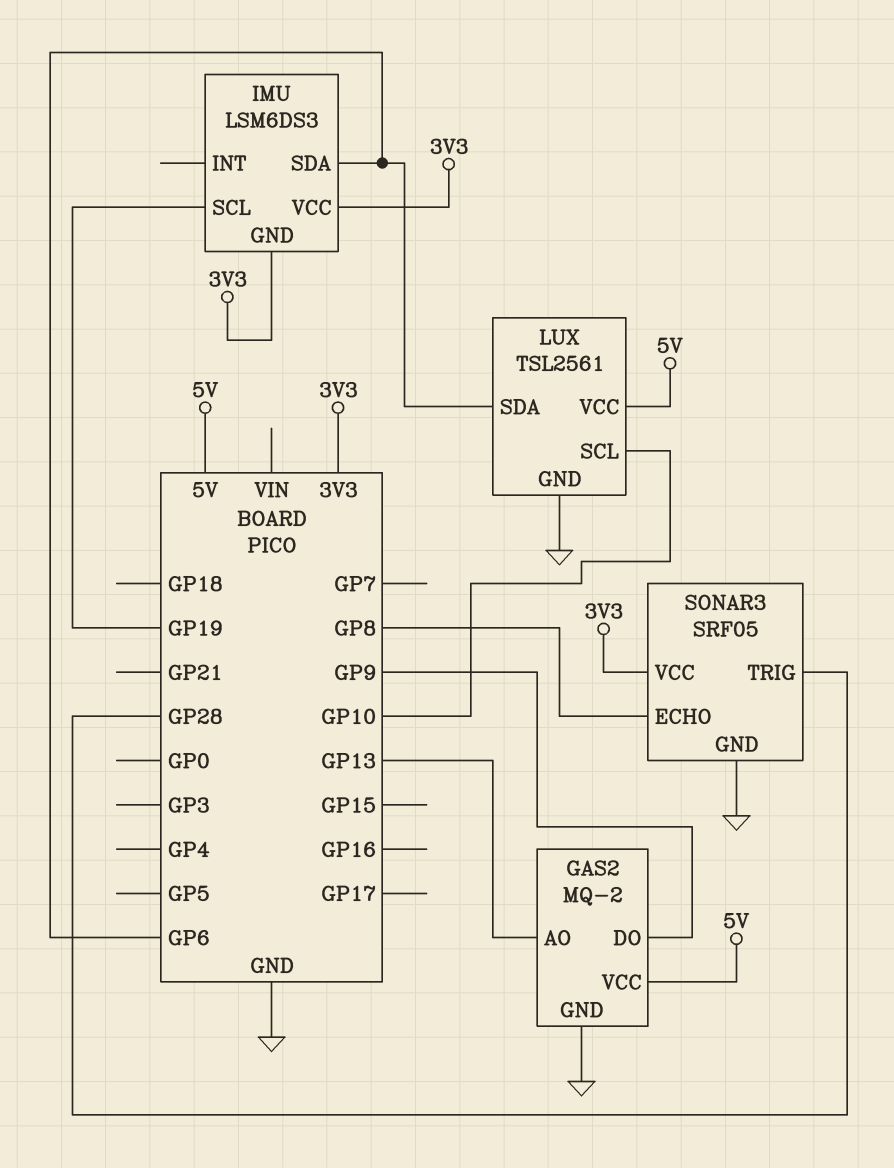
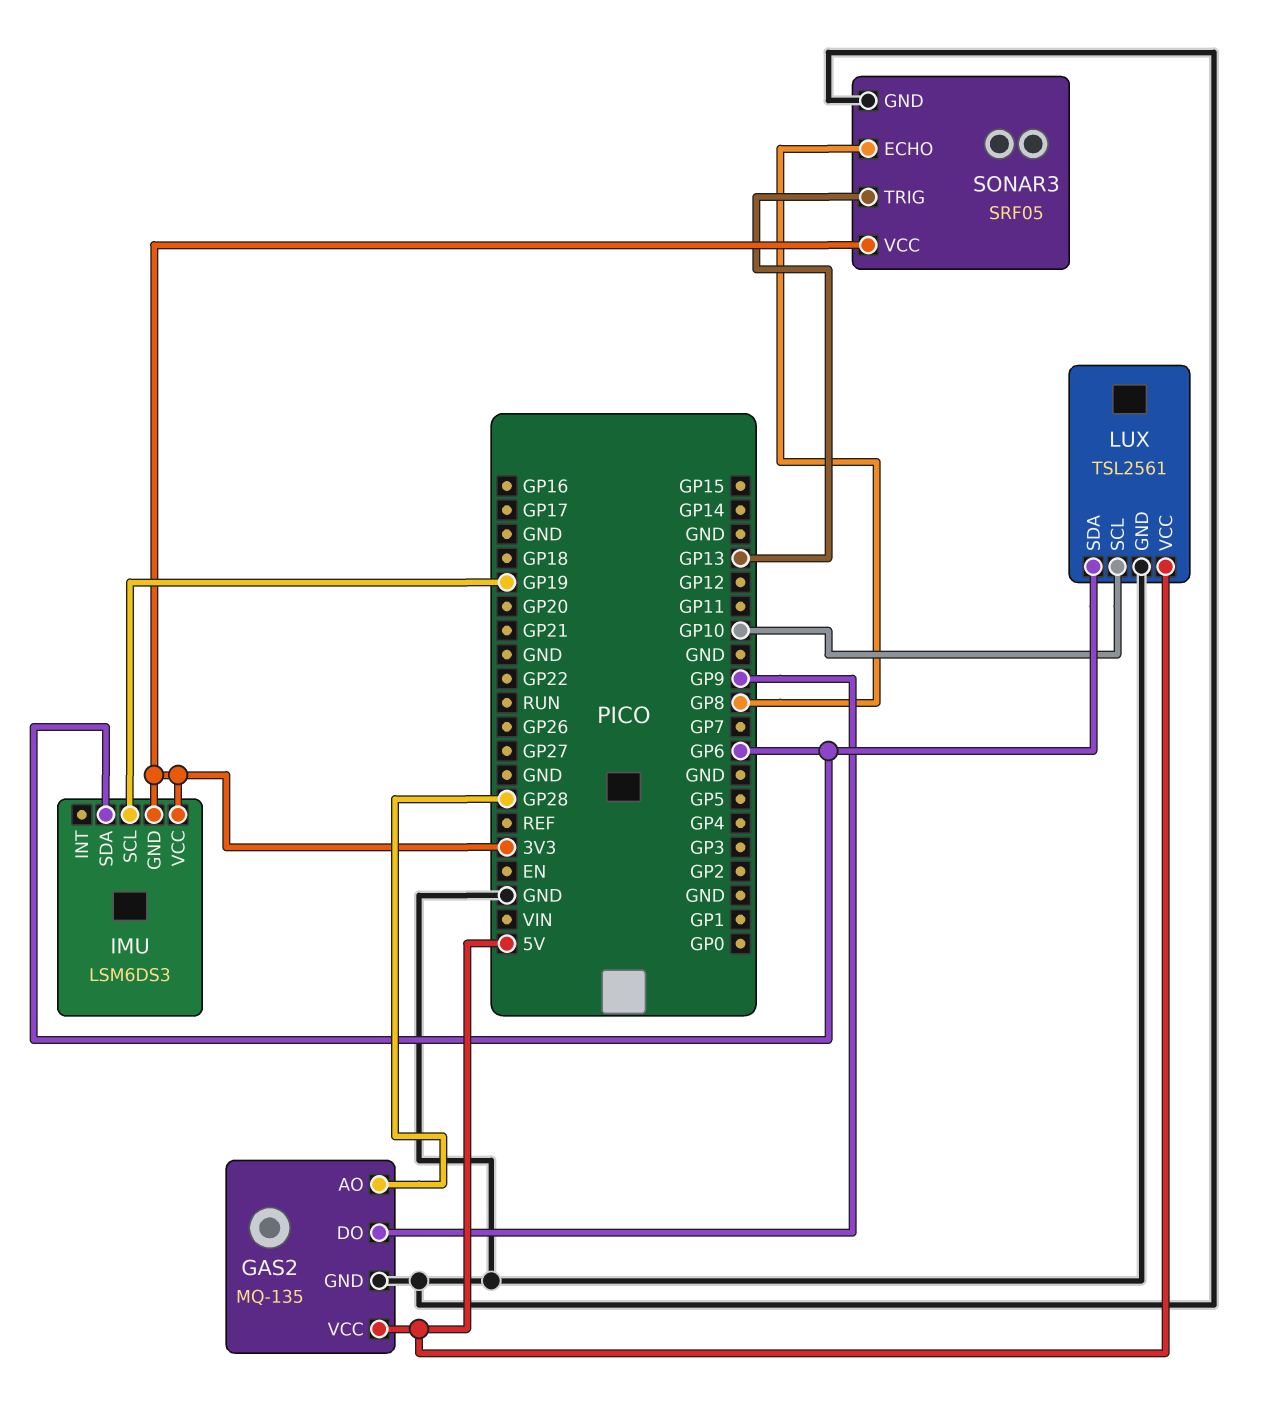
GAS2: MQ-2 -> MQ-135
GAS2 pin AO: GP13 -> GP28
SONAR3 pin TRIG: GP28 -> GP13

